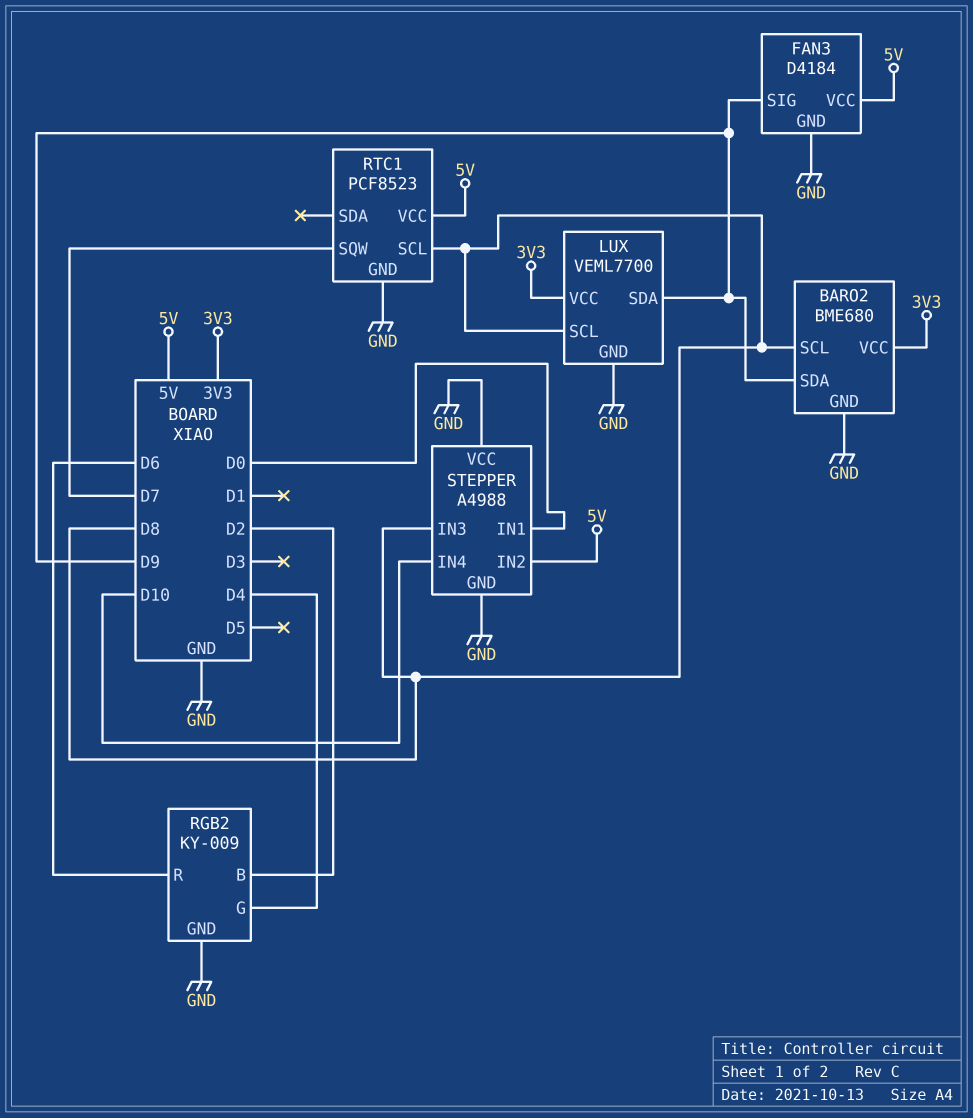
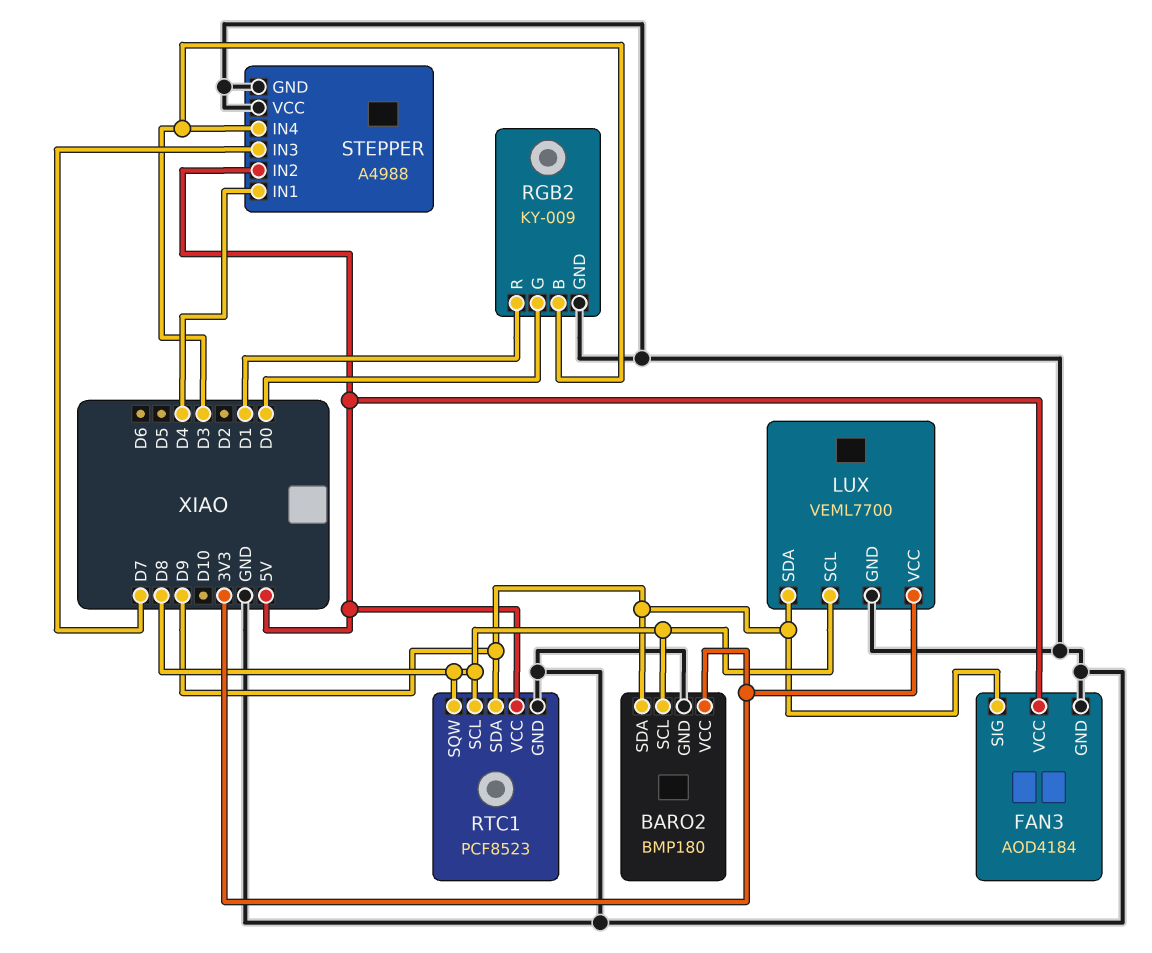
BARO2: BME680 -> BMP180
FAN3: D4184 -> AOD4184
RGB2 pin B: D2 -> D3
RGB2 pin G: D4 -> D0
RGB2 pin R: D6 -> D1
RTC1 pin SDA: none -> D9
RTC1 pin SQW: D7 -> D8
STEPPER pin IN1: D0 -> D4
STEPPER pin IN3: D8 -> D7
STEPPER pin IN4: D10 -> D3

